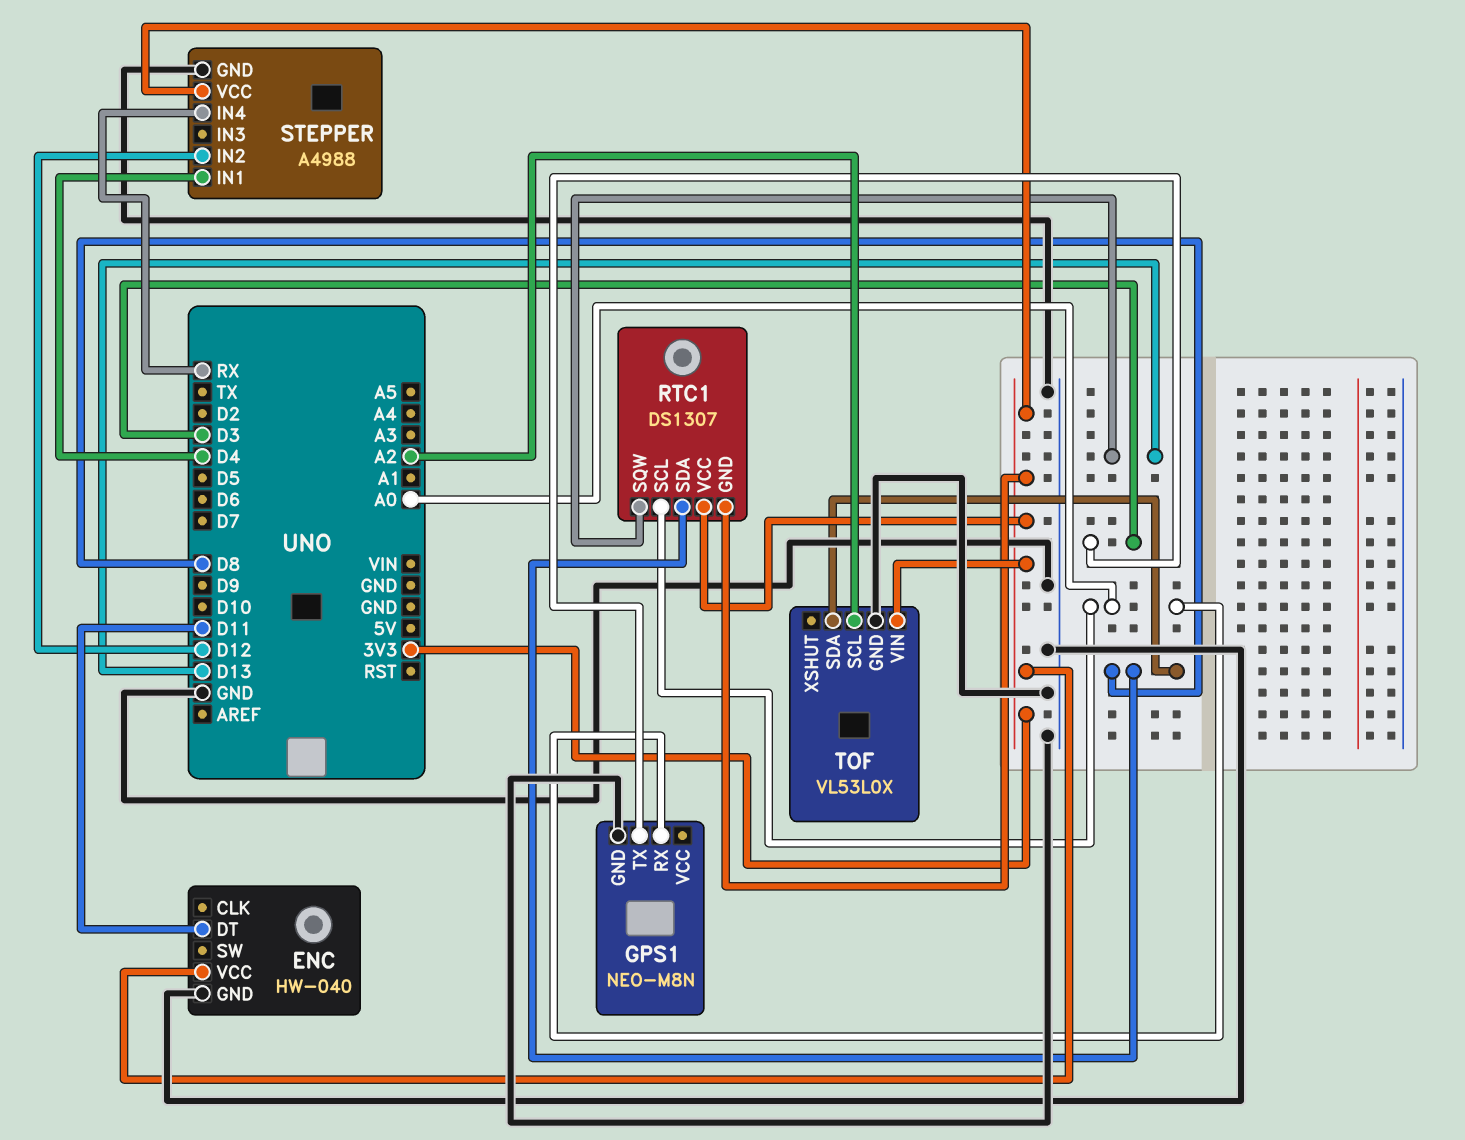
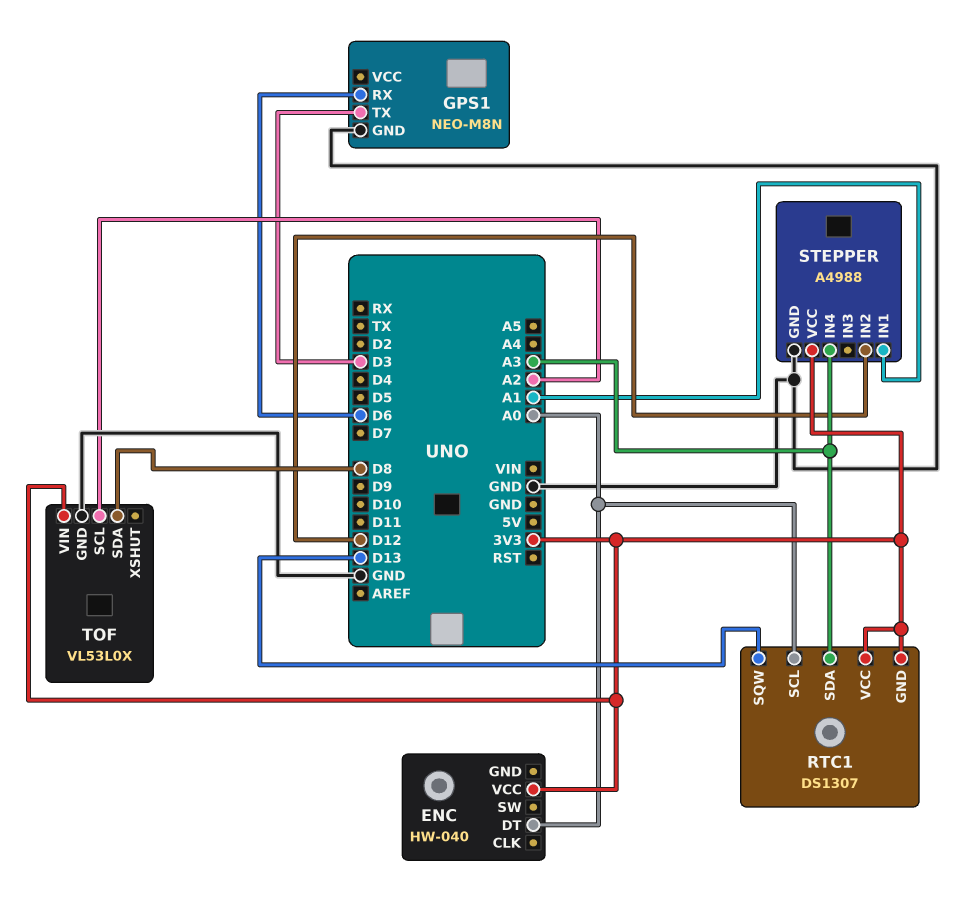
ENC pin DT: D11 -> A0
ENC pin GND: GND -> none
GPS1 pin RX: A0 -> D6
RTC1 pin SDA: D8 -> A3
STEPPER pin IN1: D4 -> A1
STEPPER pin IN4: RX -> A3

